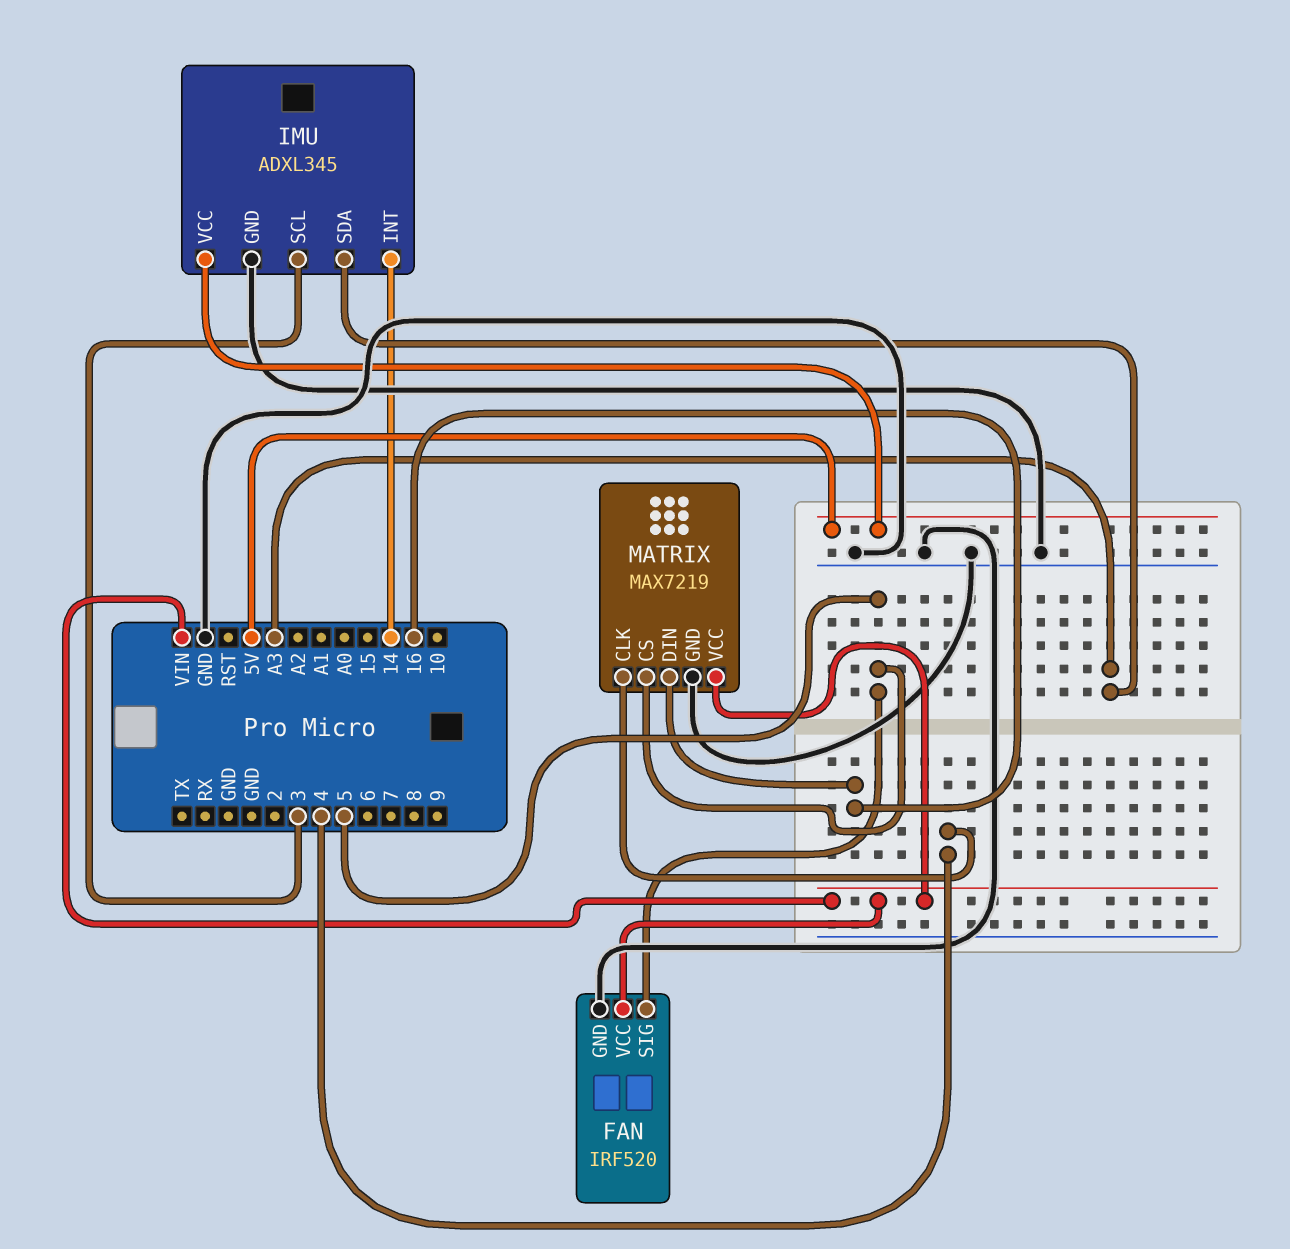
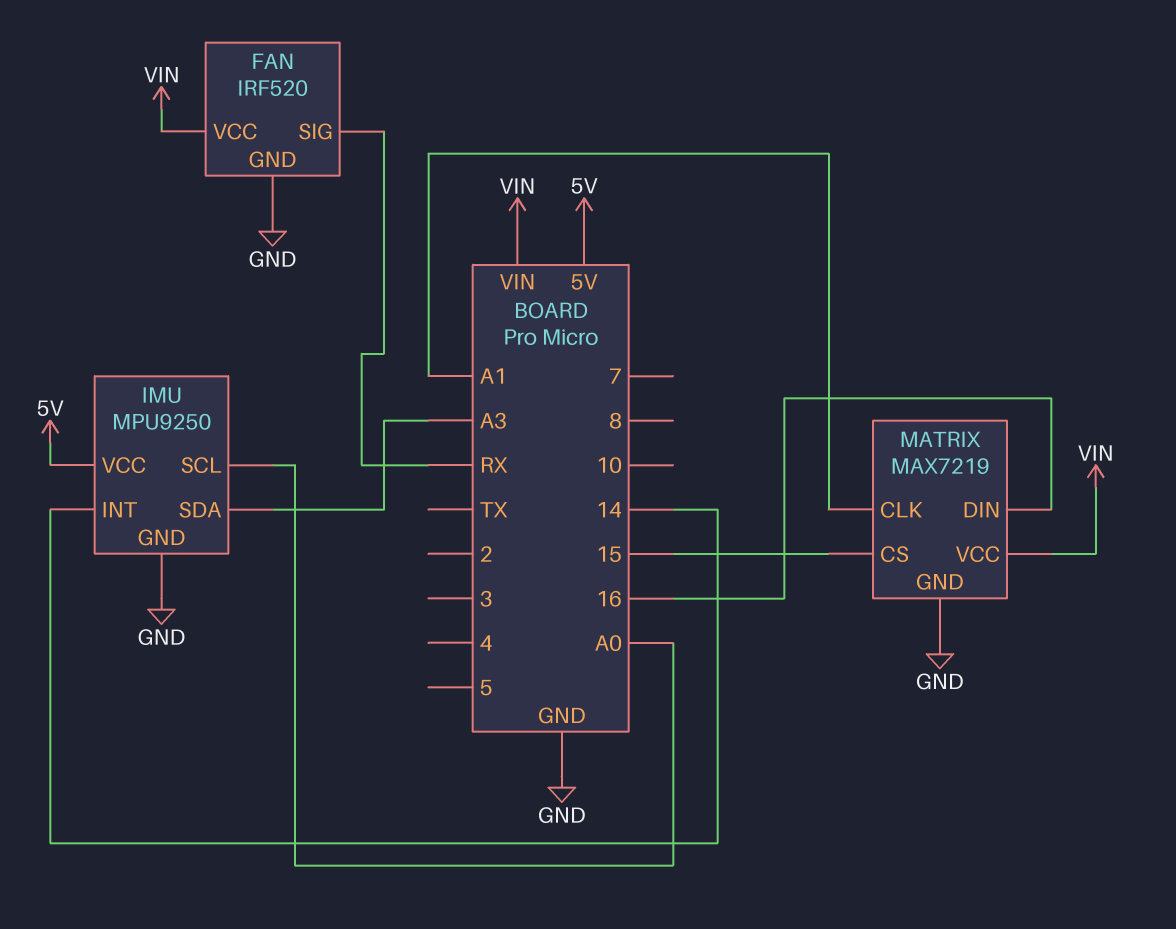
FAN pin SIG: 5 -> RX
IMU: ADXL345 -> MPU9250
IMU pin SCL: 3 -> A0
MATRIX pin CLK: 4 -> A1
MATRIX pin CS: 5 -> 15

